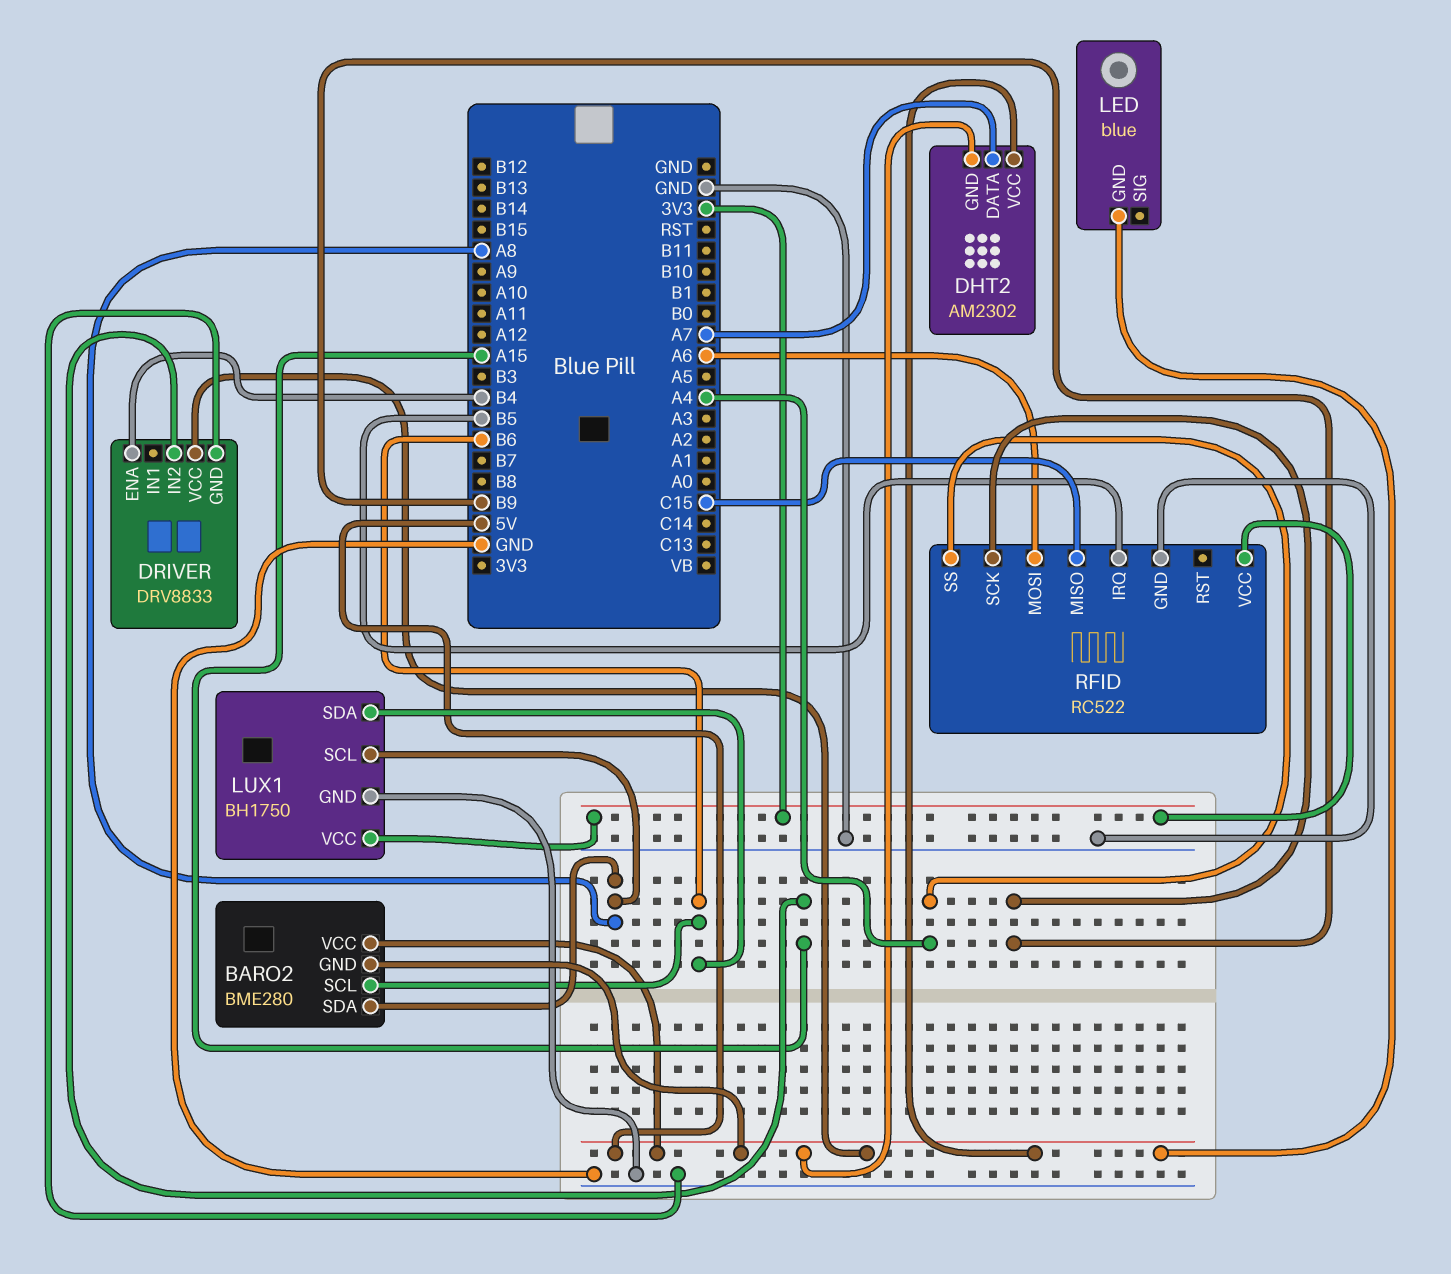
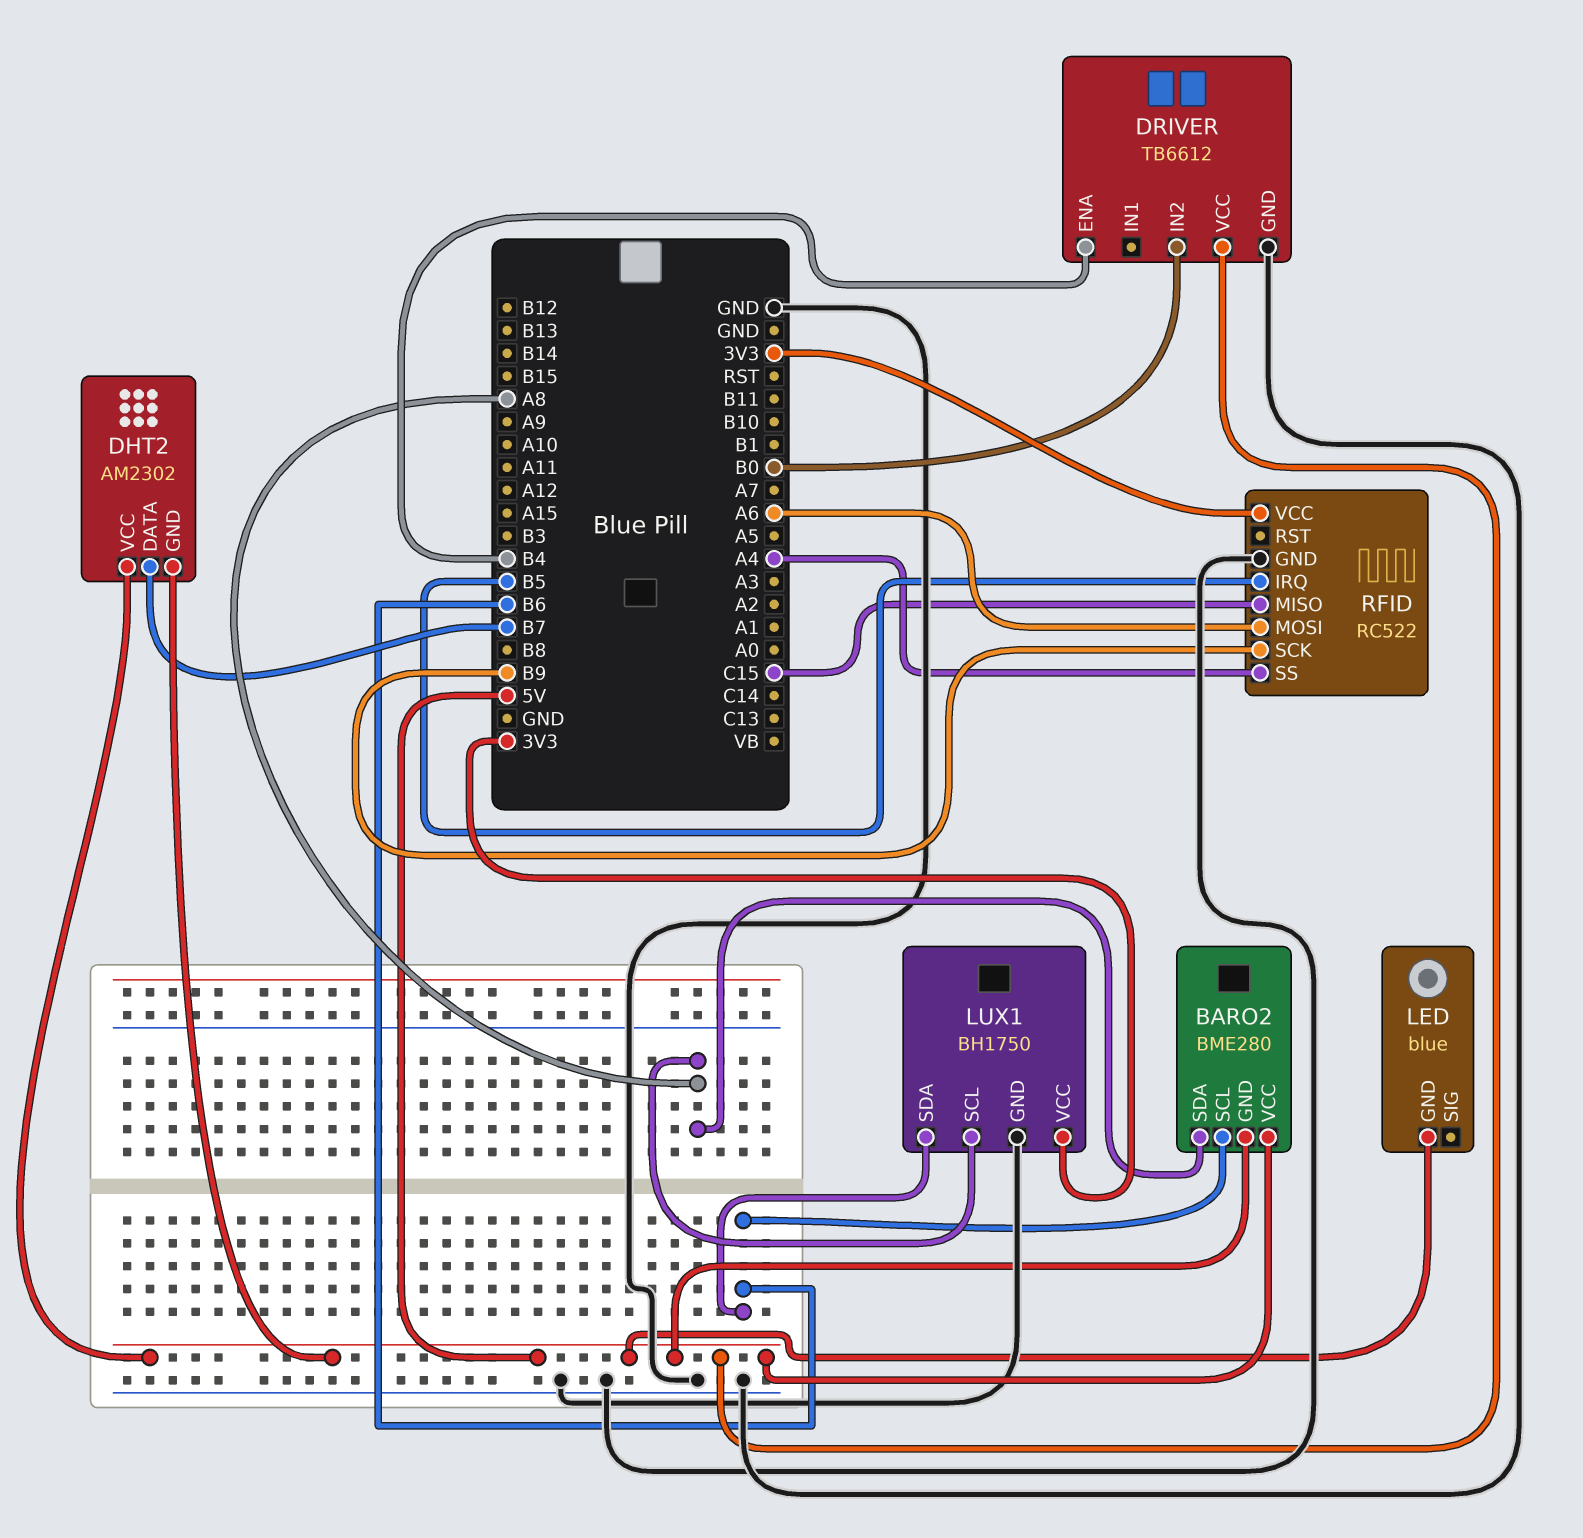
DHT2 pin DATA: A7 -> B7
DRIVER: DRV8833 -> TB6612
DRIVER pin IN2: A15 -> B0

